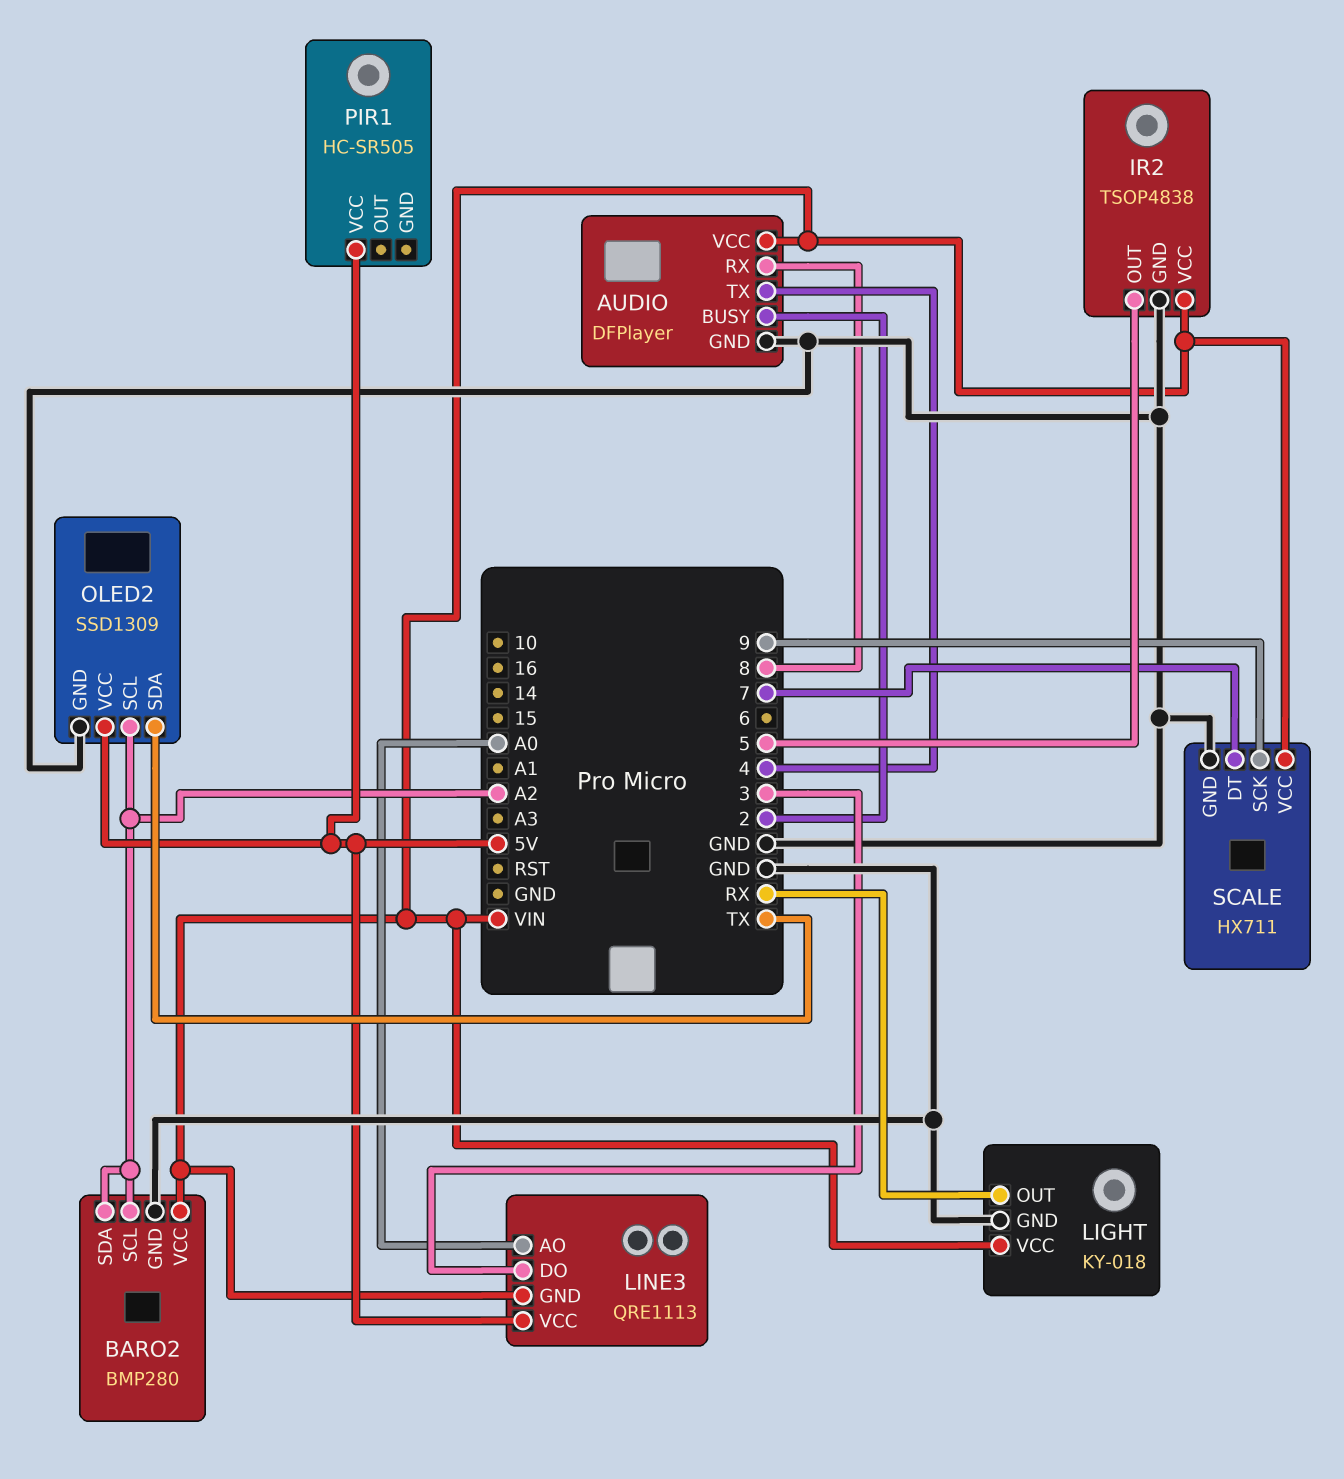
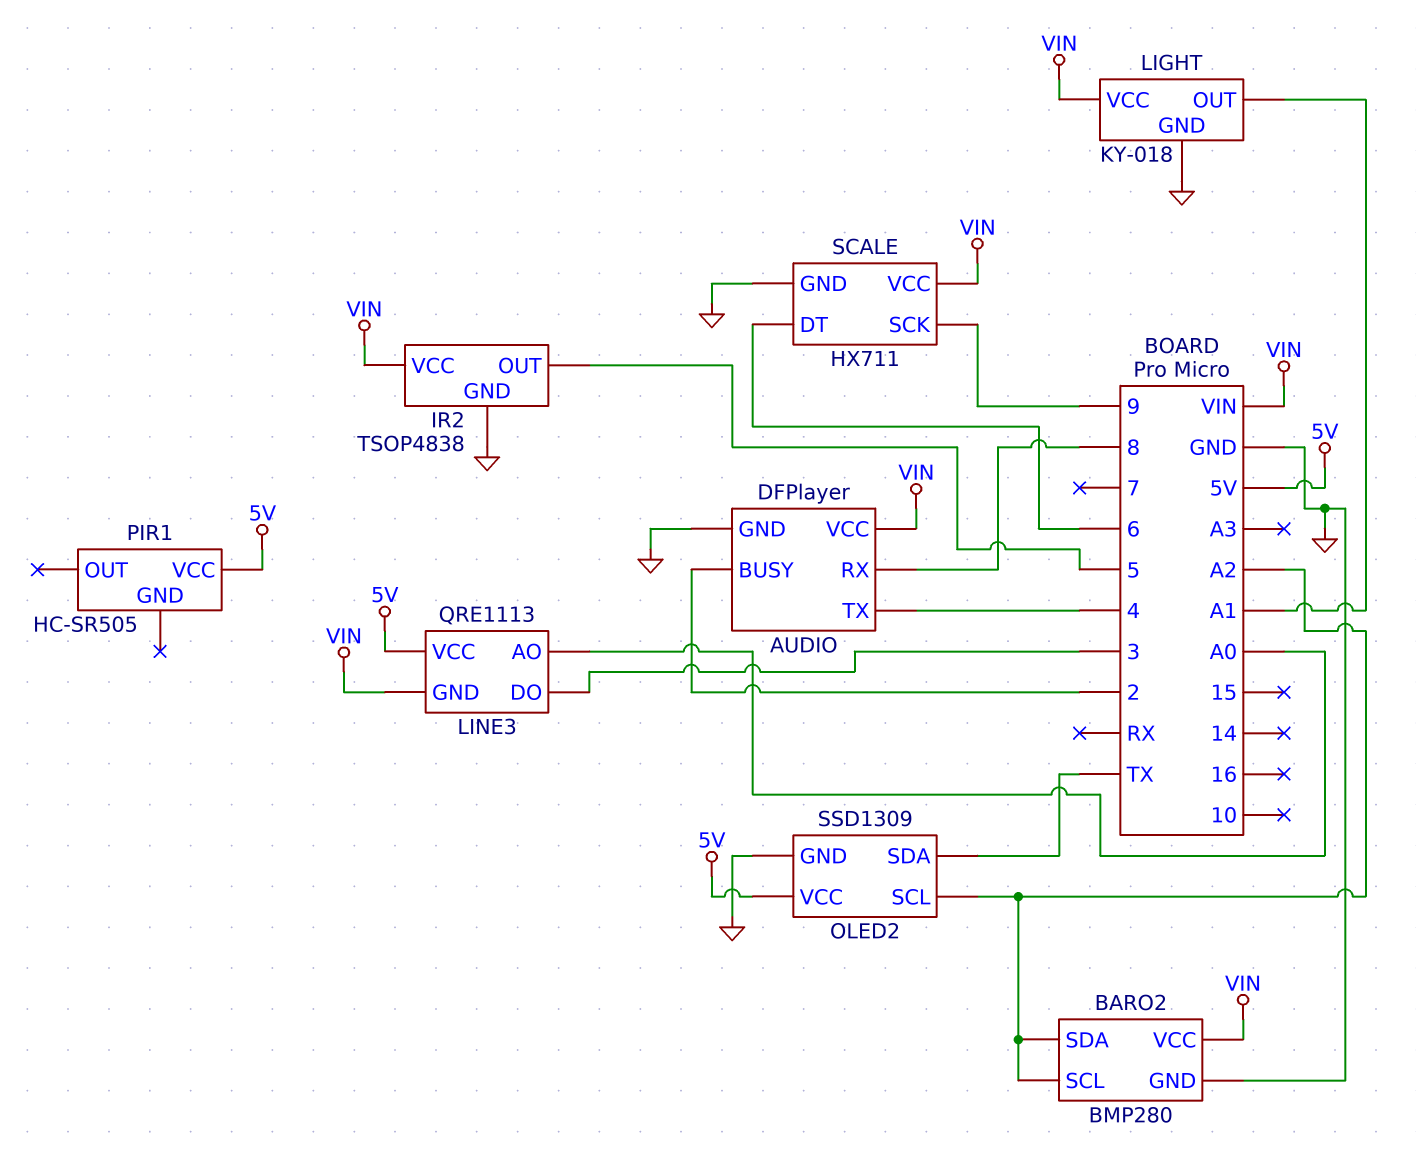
LIGHT pin OUT: RX -> A1
SCALE pin DT: 7 -> 6

